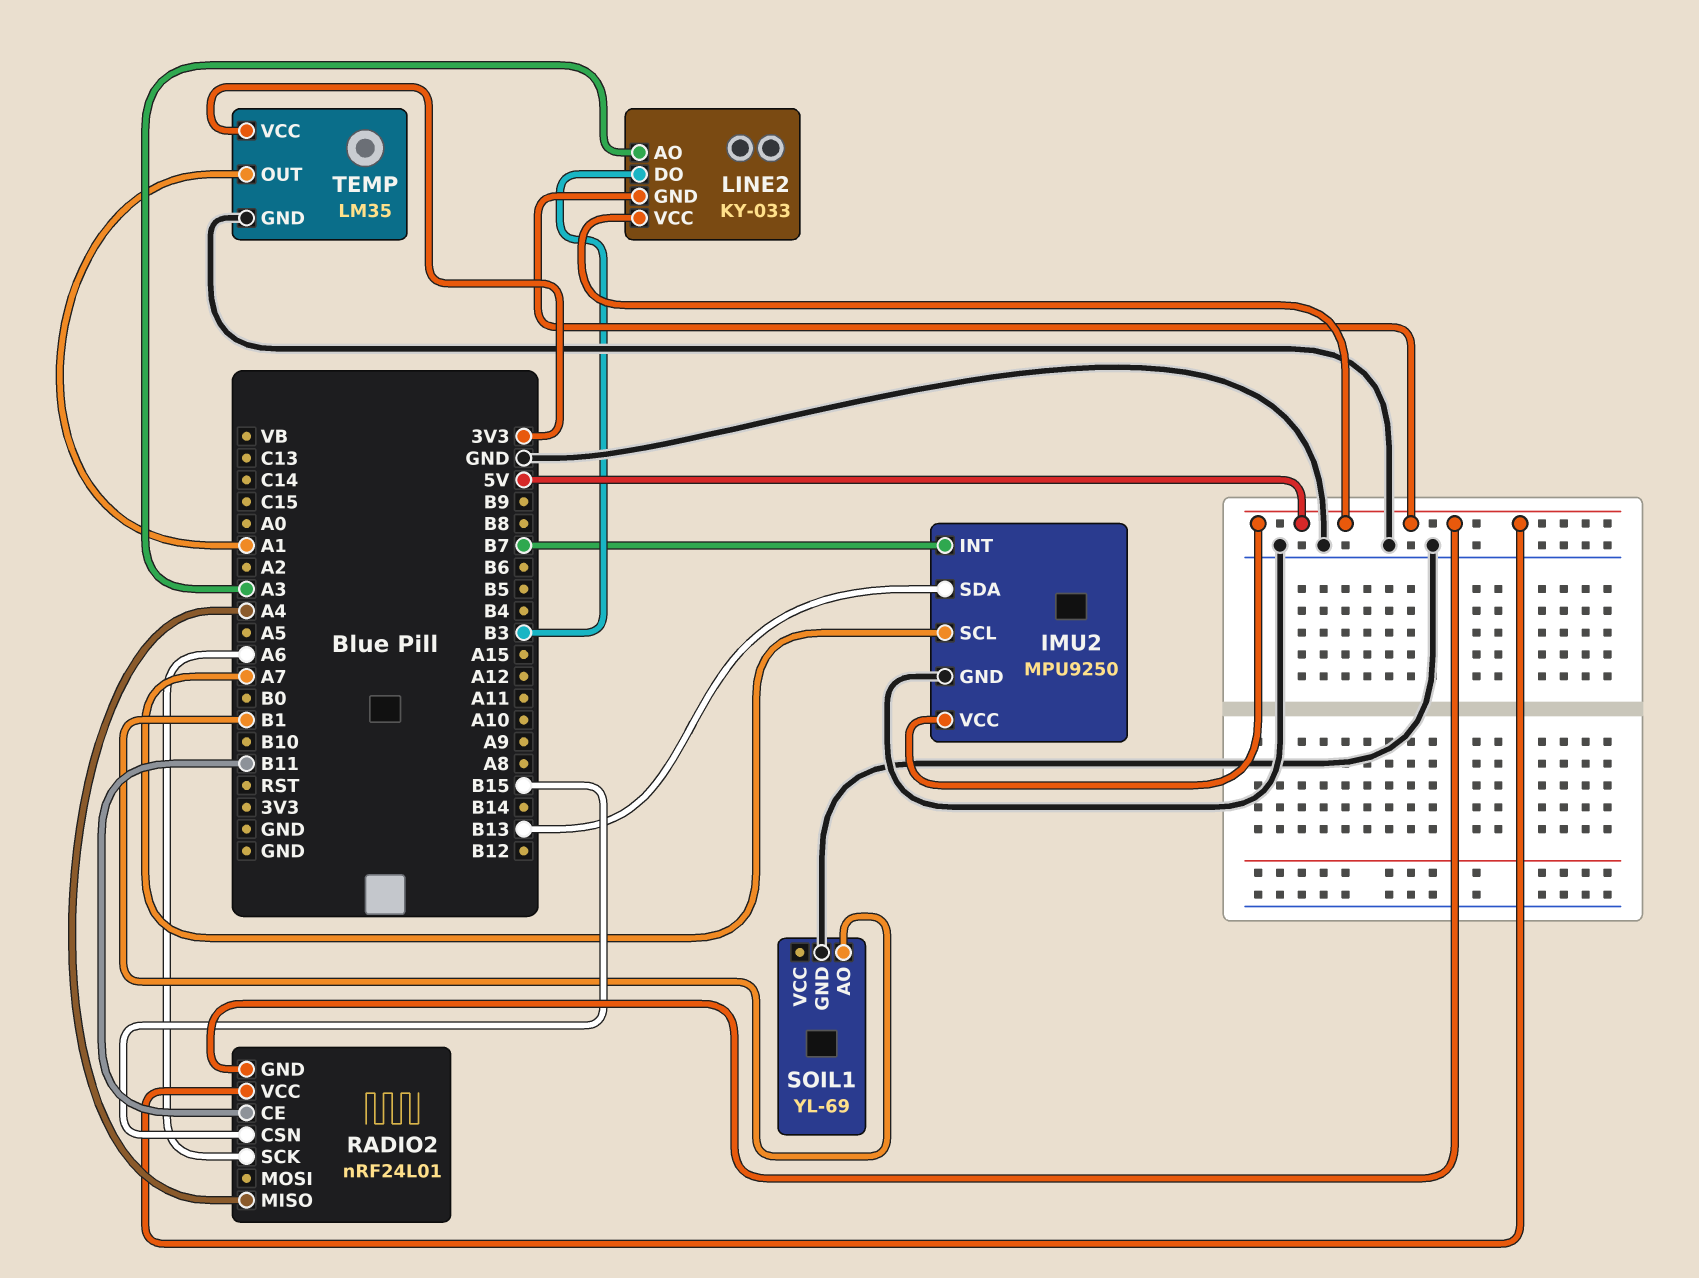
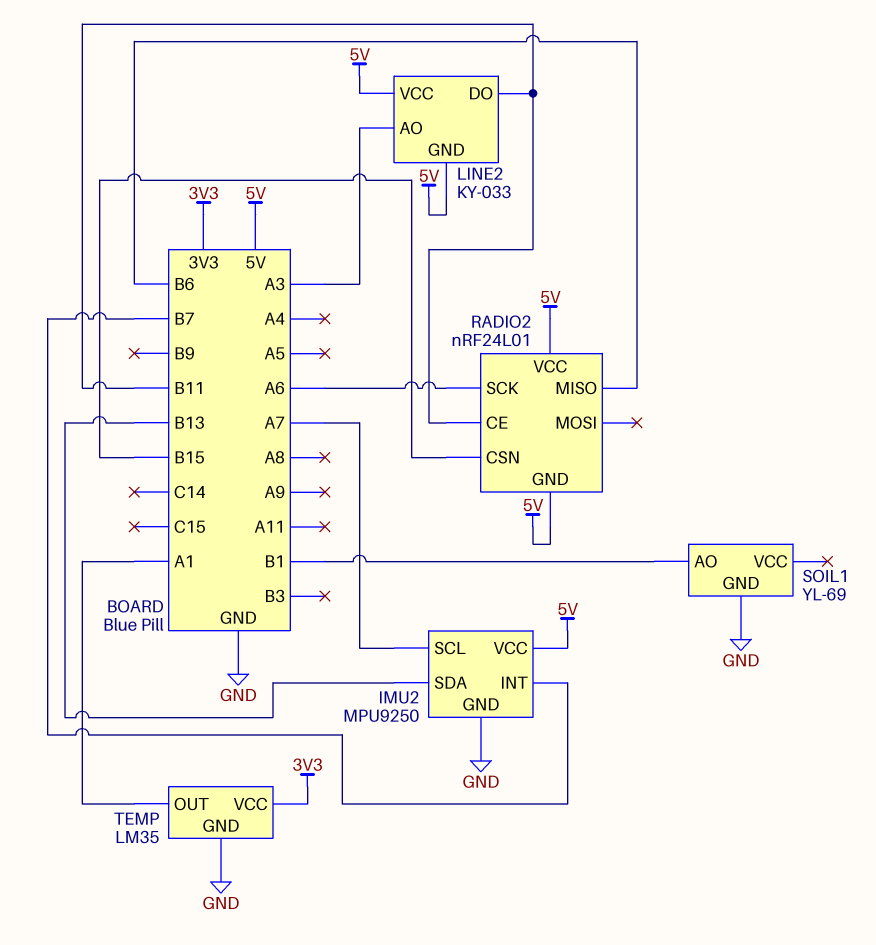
LINE2 pin DO: B3 -> B11
RADIO2 pin MISO: A4 -> B6

